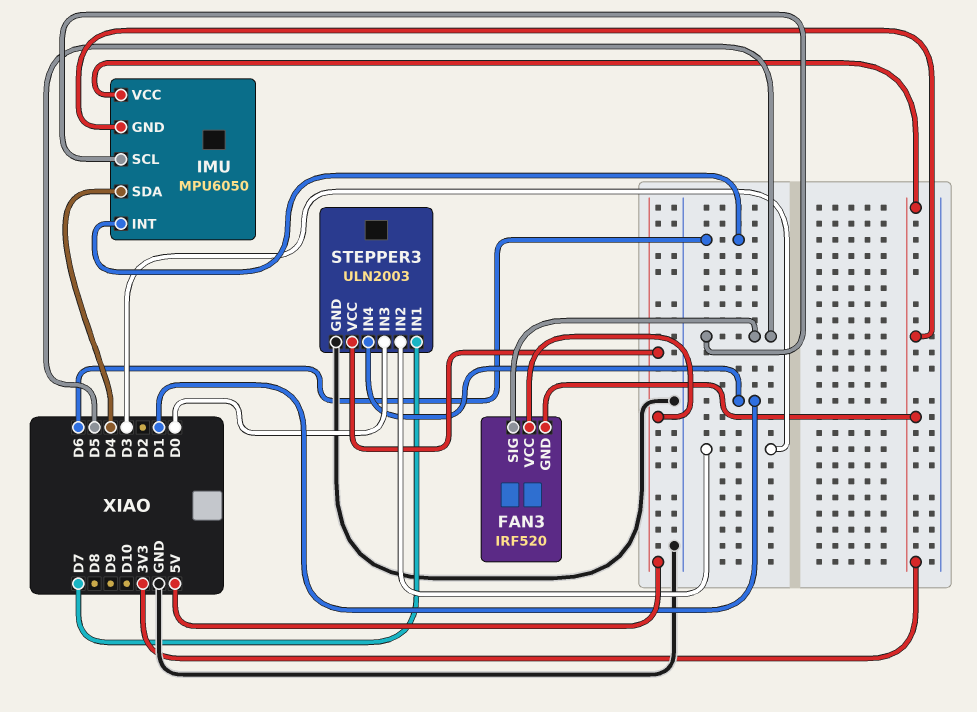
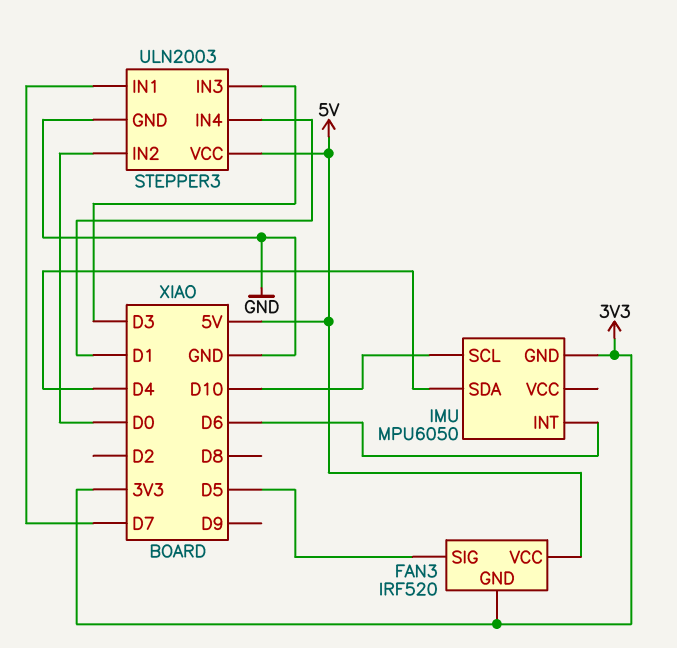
IMU pin SCL: D5 -> D10
IMU pin VCC: 3V3 -> none
STEPPER3 pin IN2: D3 -> D0
STEPPER3 pin IN3: D0 -> D3

